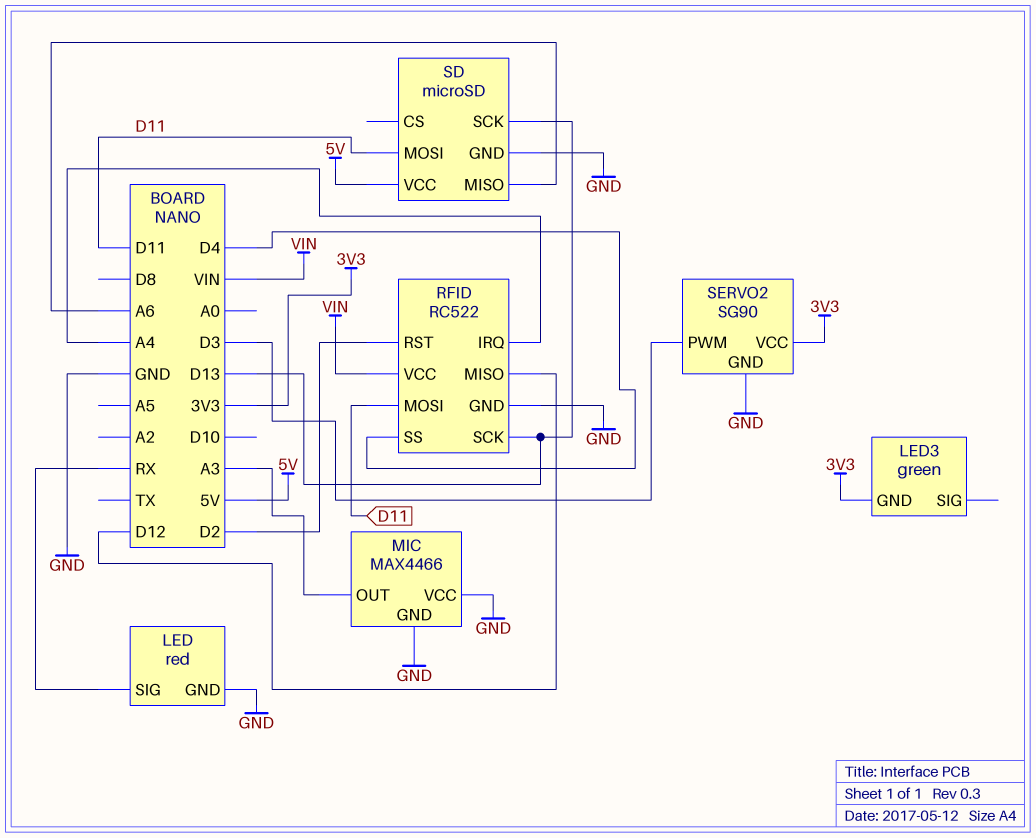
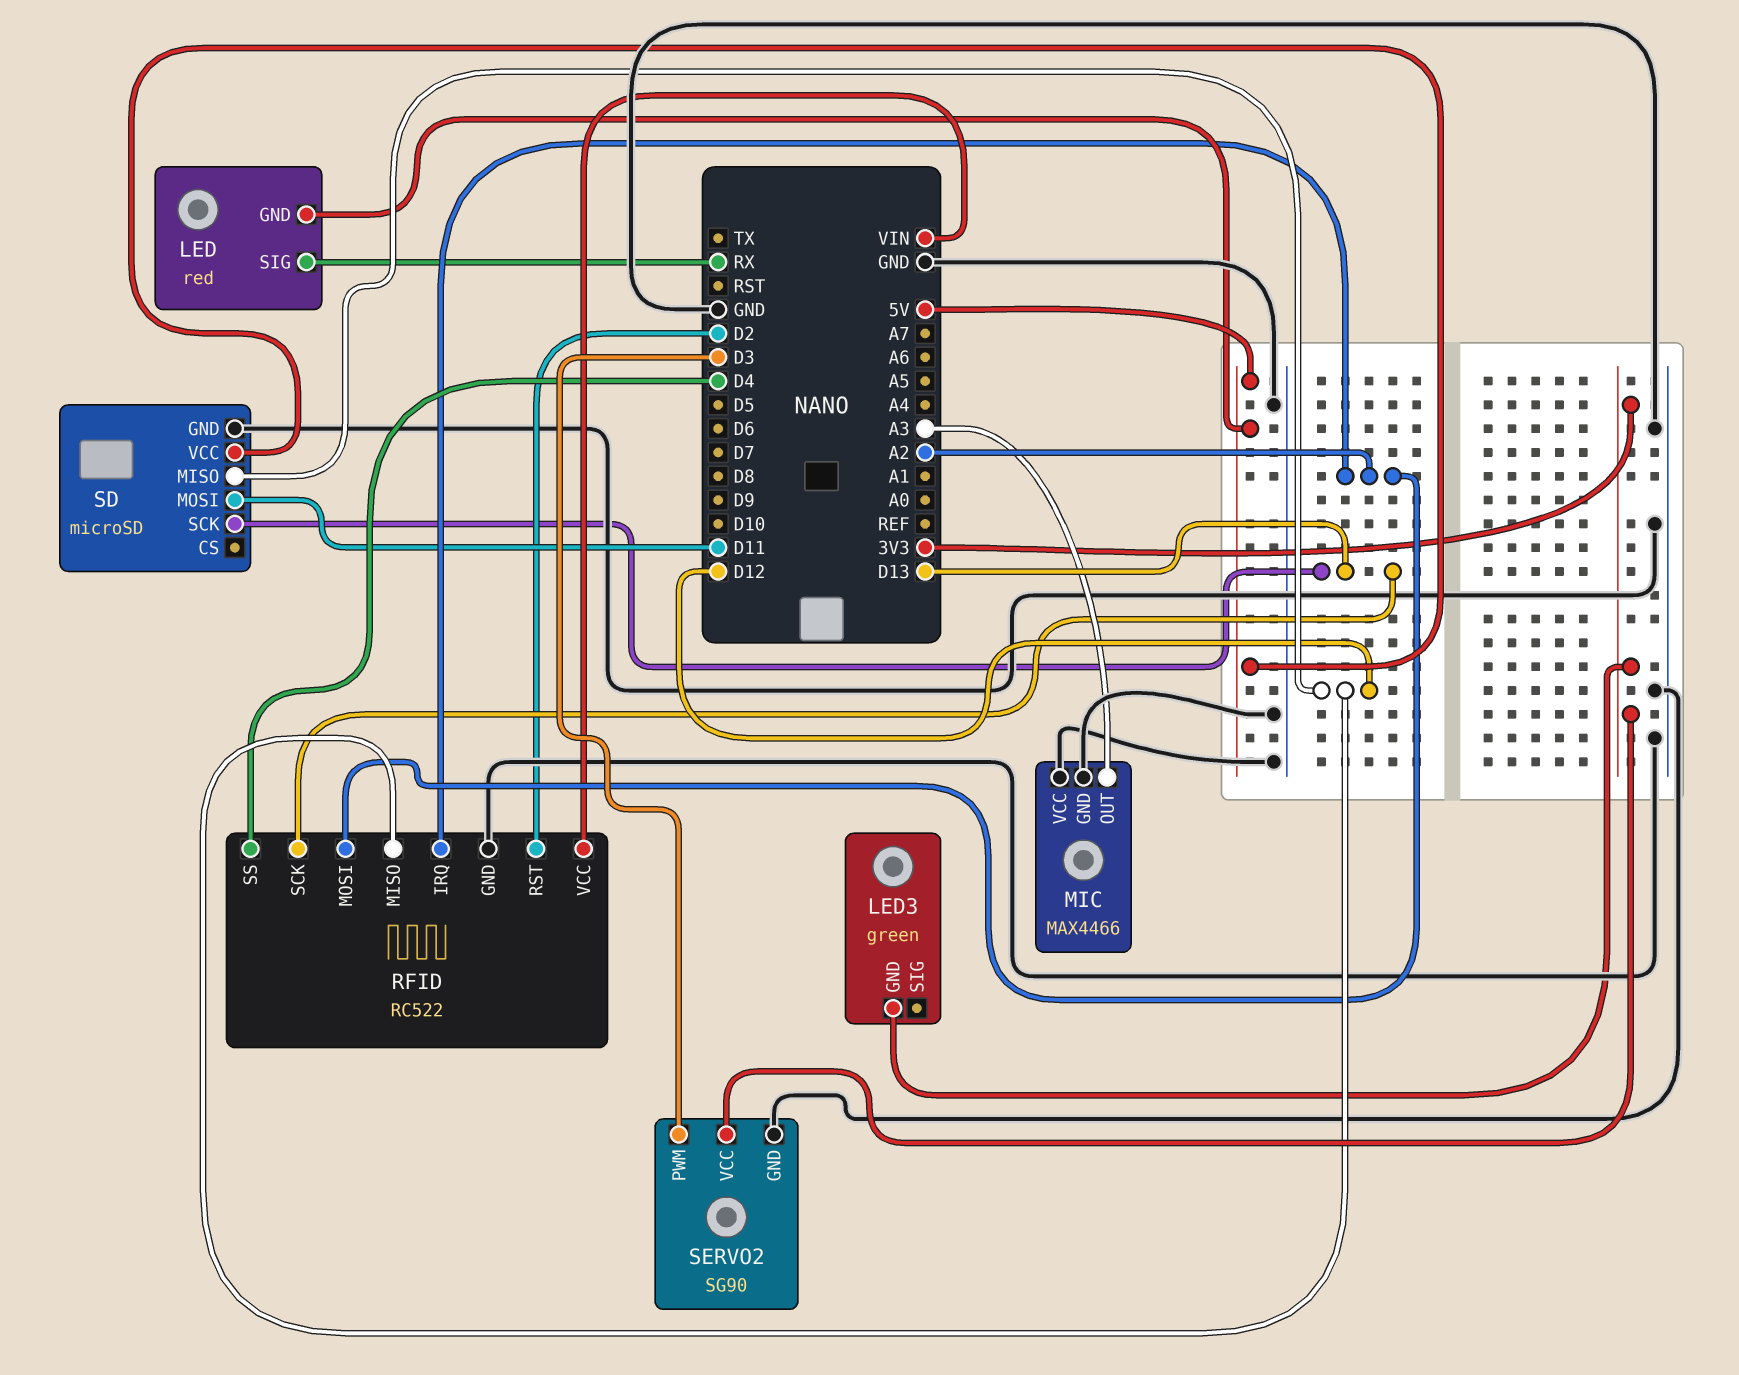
LED pin GND: GND -> 5V
RFID pin IRQ: A4 -> A2
RFID pin MOSI: D11 -> A2
SD pin MISO: A6 -> D12

